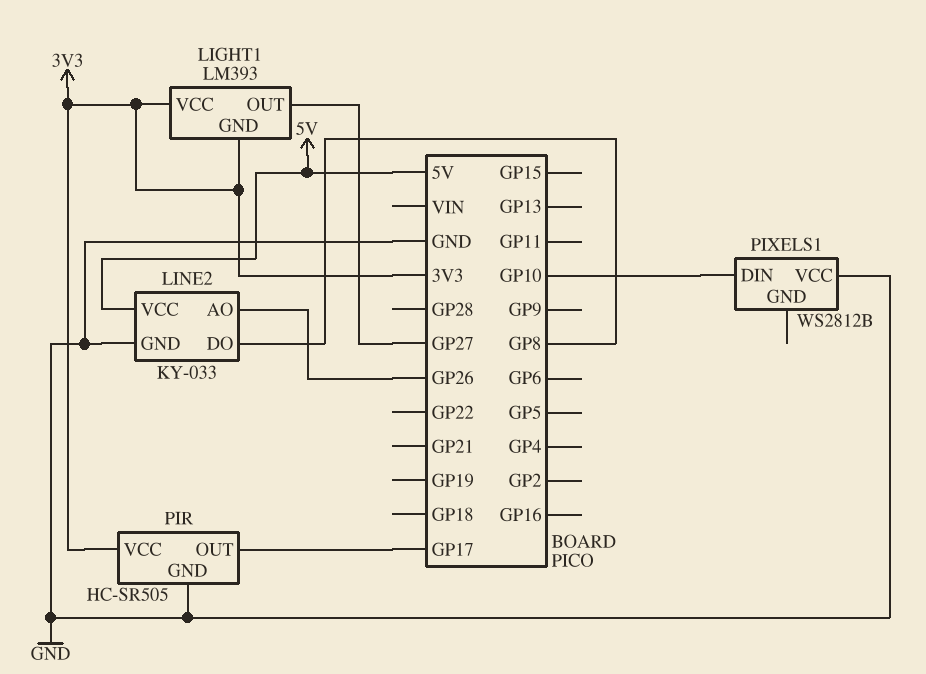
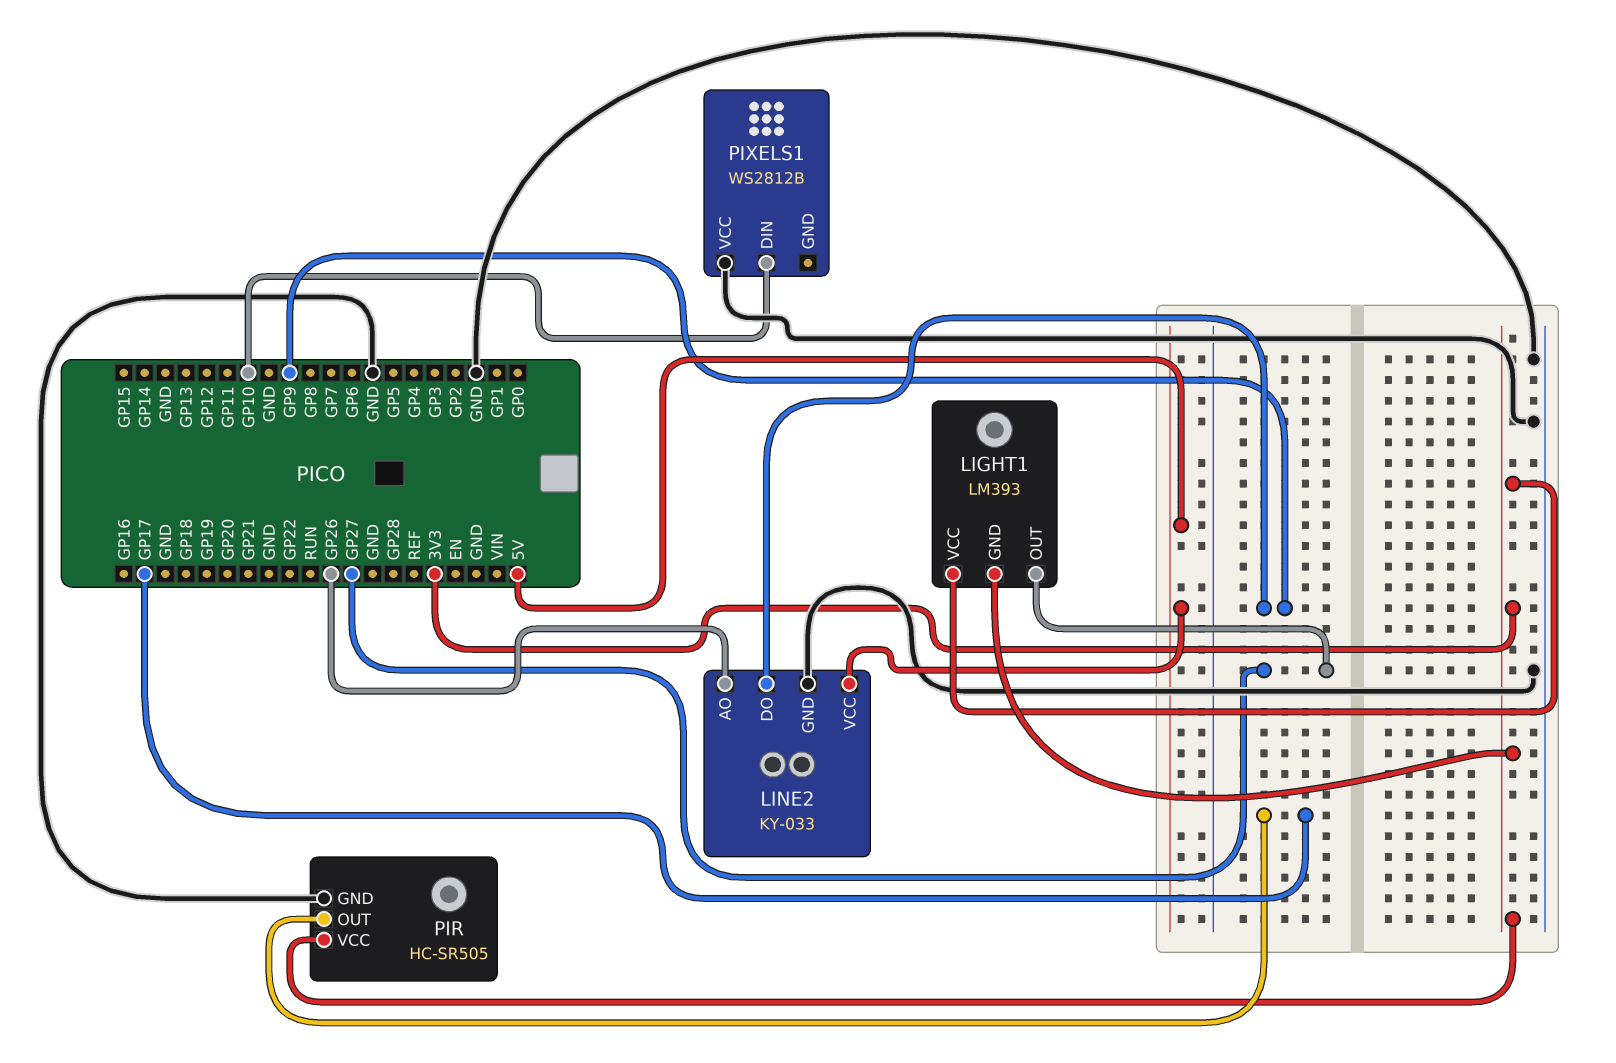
LINE2 pin DO: GP8 -> GP9

